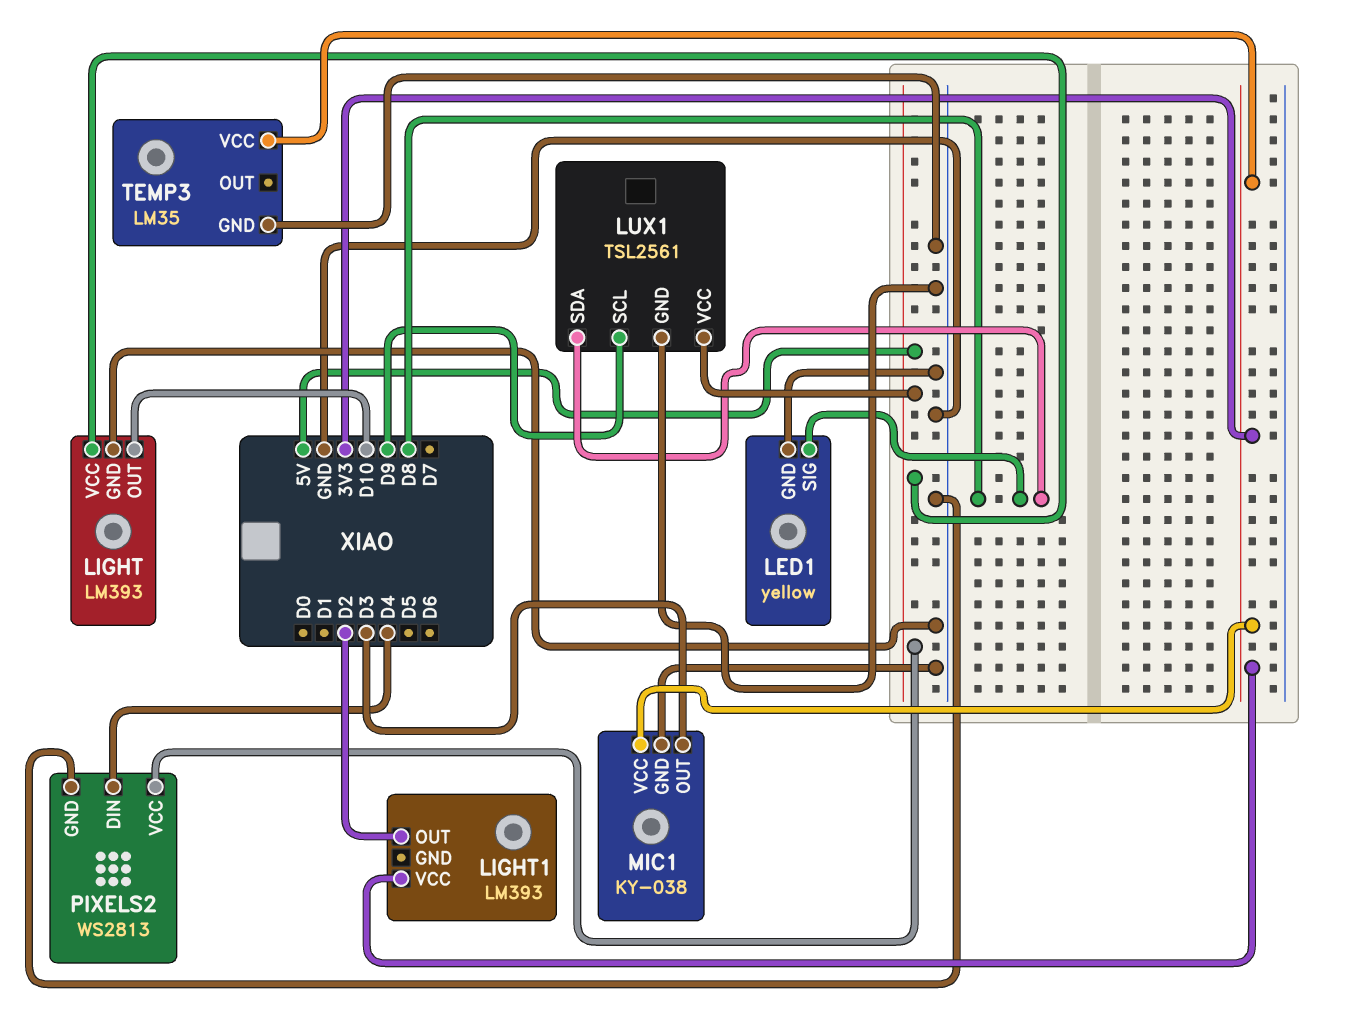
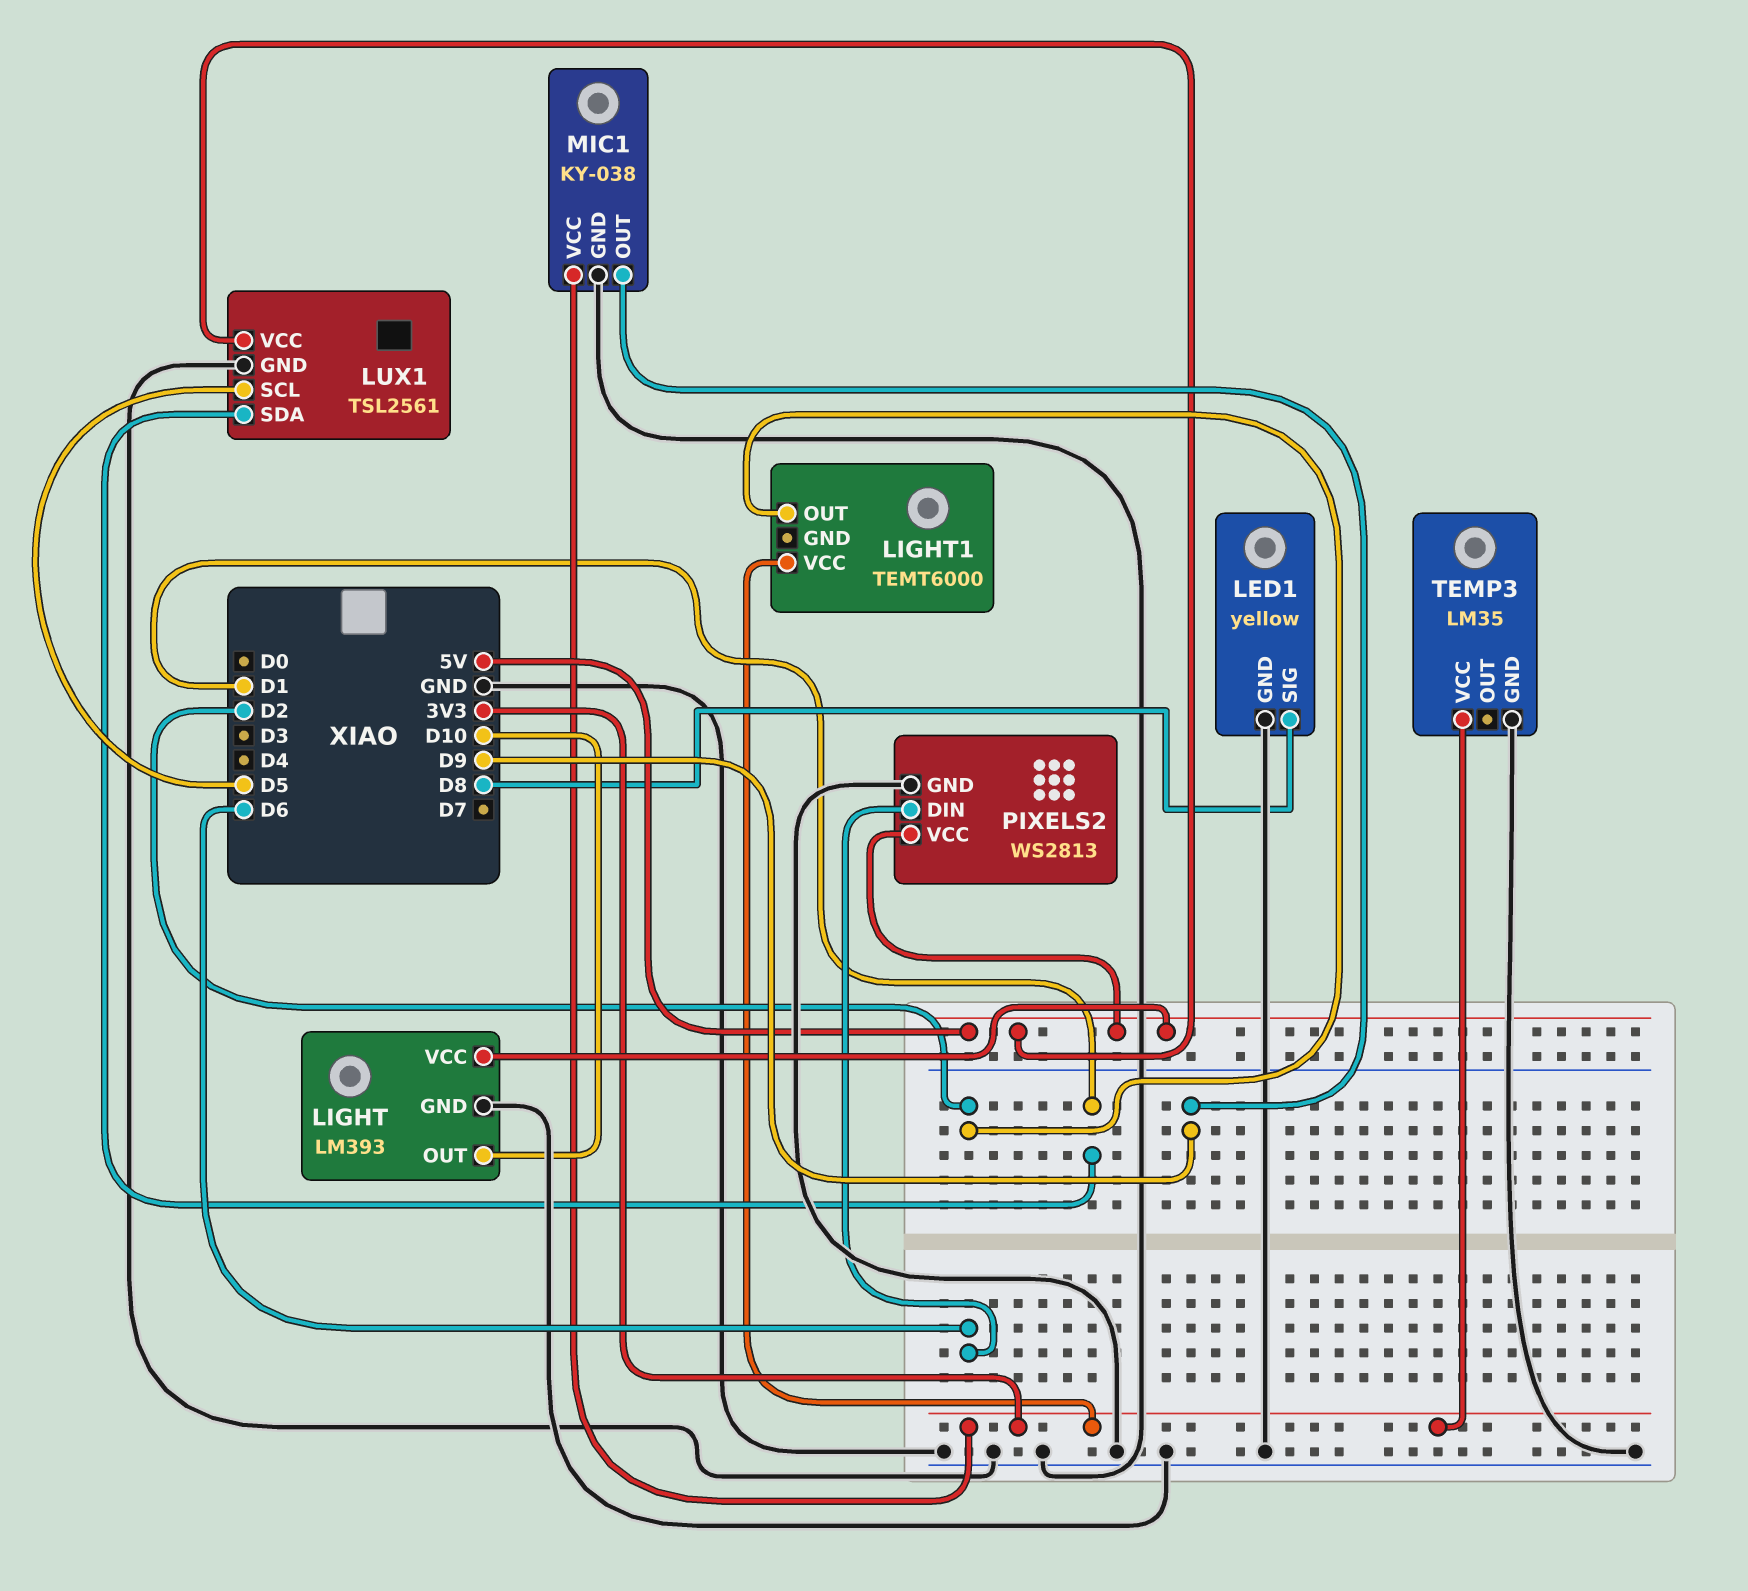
LIGHT1: LM393 -> TEMT6000
LUX1 pin SCL: D9 -> D5
LUX1 pin SDA: D8 -> D1
MIC1 pin OUT: D3 -> D9
PIXELS2 pin DIN: D4 -> D6

